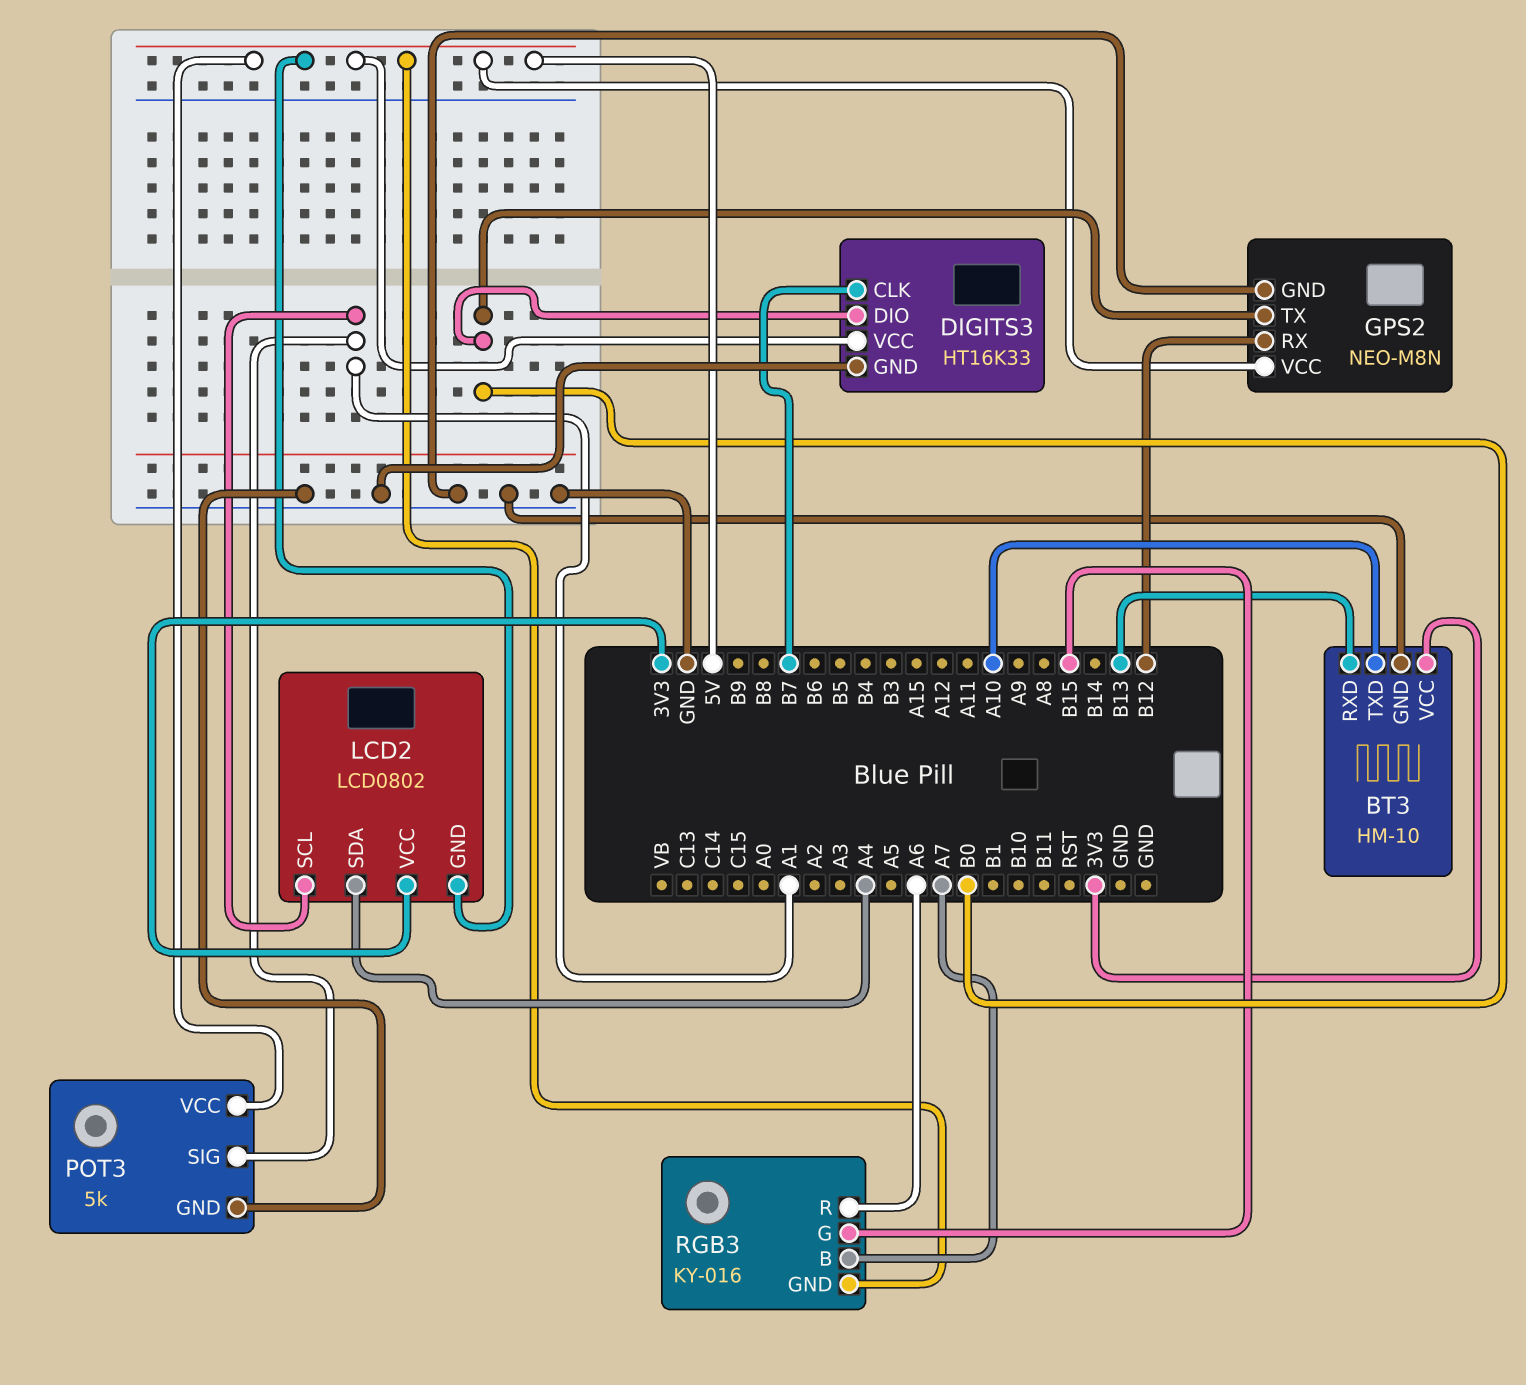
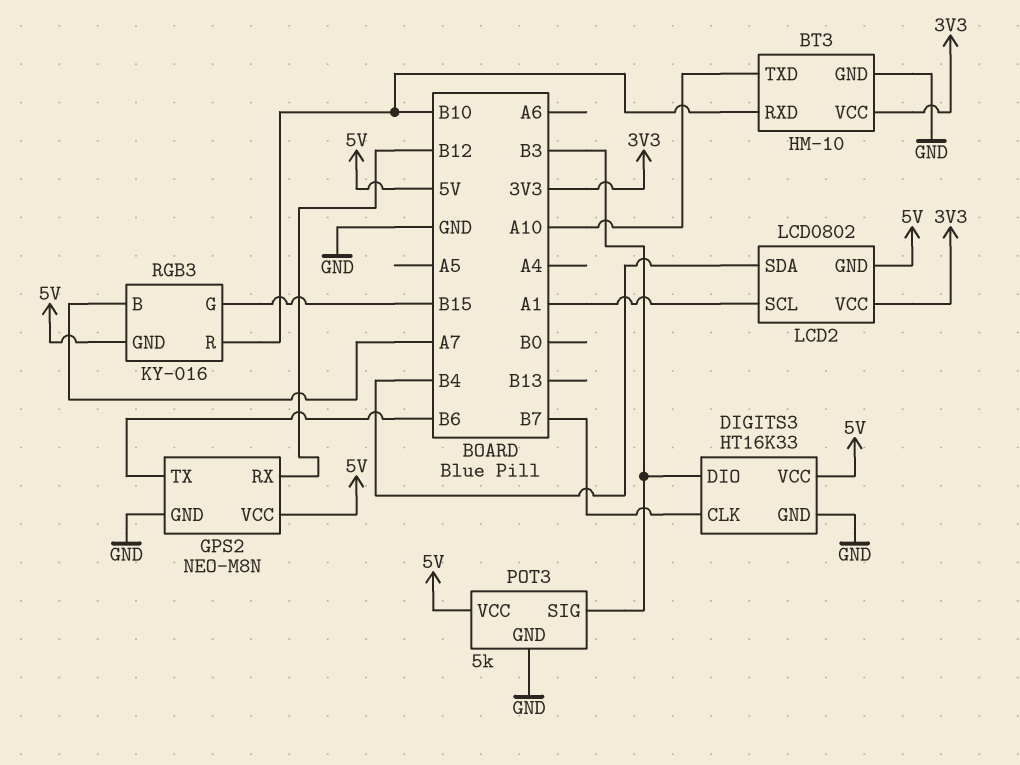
BT3 pin RXD: B13 -> B10
DIGITS3 pin DIO: B0 -> B3
GPS2 pin TX: B0 -> B6
LCD2 pin SDA: A4 -> B4
POT3 pin SIG: A1 -> B3
RGB3 pin R: A6 -> B10

